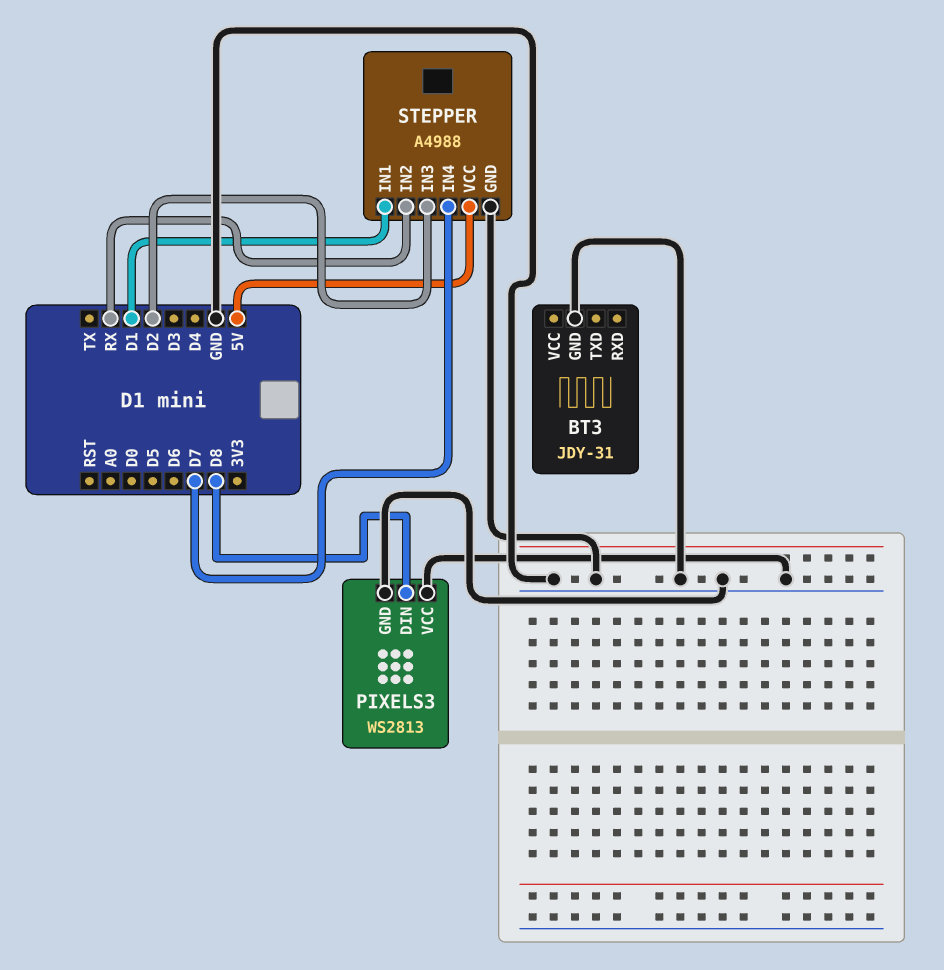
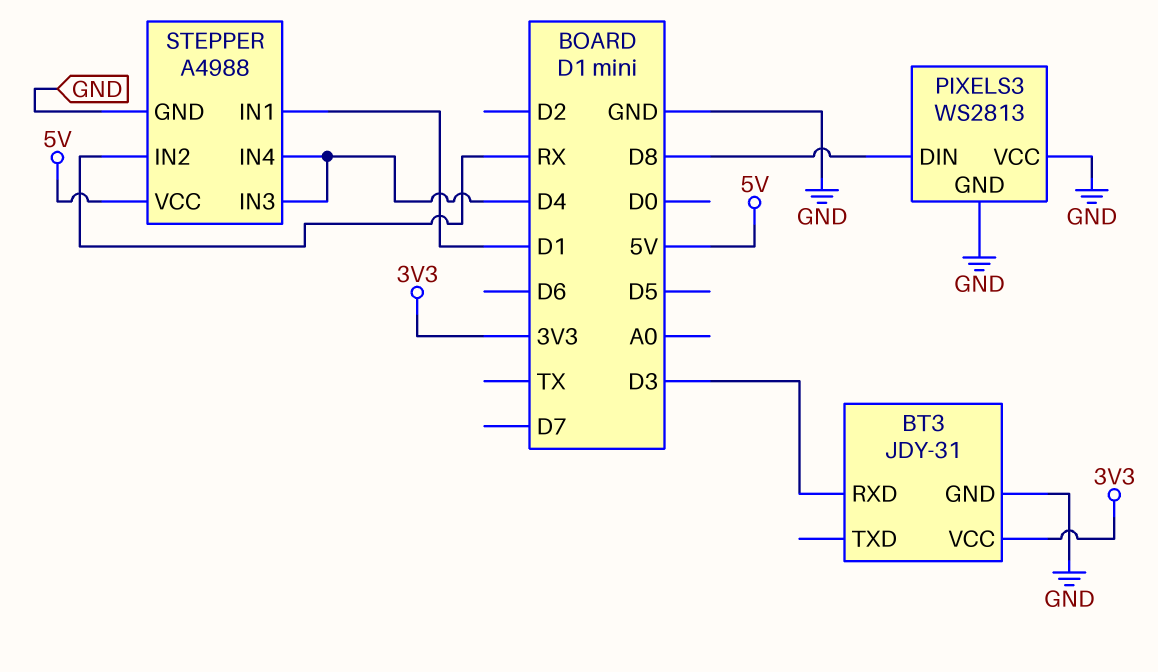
BT3 pin RXD: none -> D3
BT3 pin VCC: none -> 3V3
STEPPER pin IN3: D2 -> D4
STEPPER pin IN4: D7 -> D4

